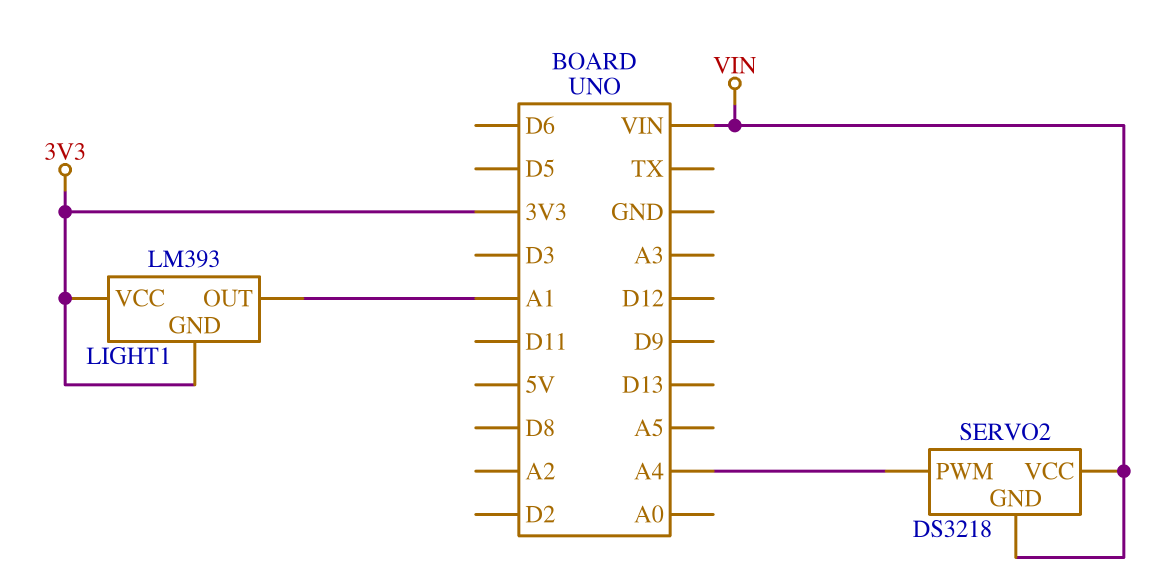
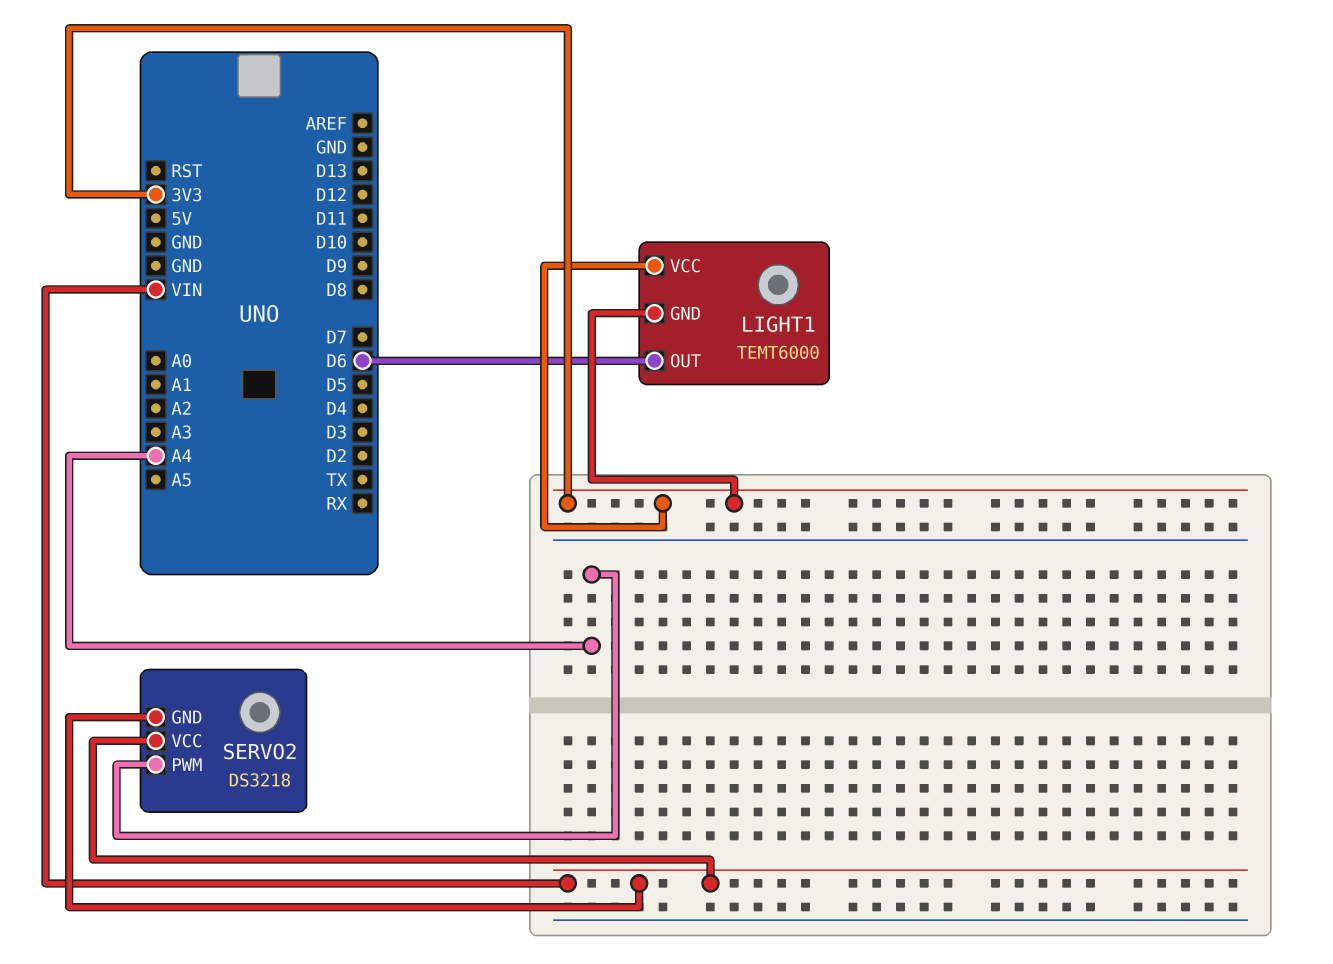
LIGHT1: LM393 -> TEMT6000
LIGHT1 pin OUT: A1 -> D6

